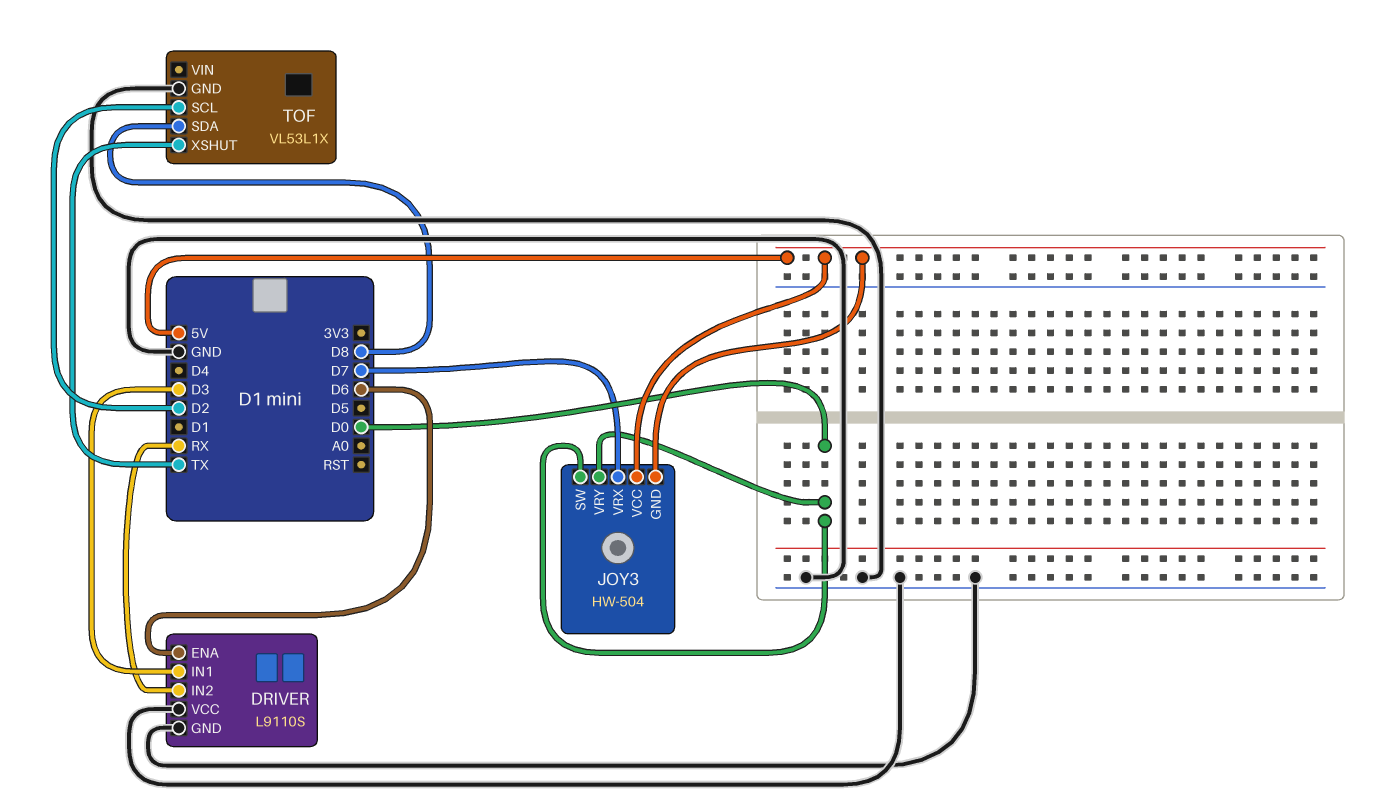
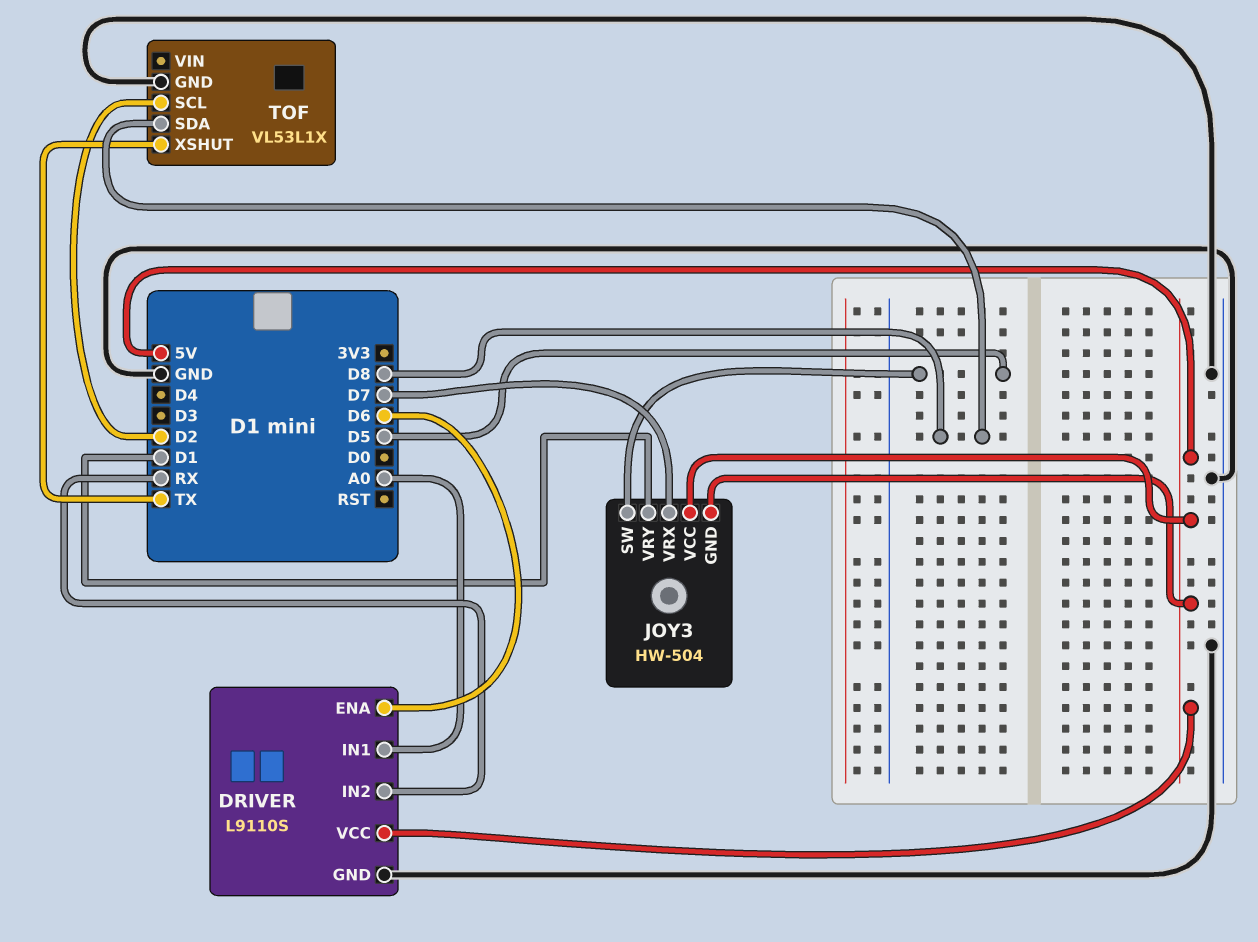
DRIVER pin IN1: D3 -> A0
DRIVER pin VCC: GND -> 5V
JOY3 pin SW: D0 -> D5
JOY3 pin VRY: D0 -> D1

